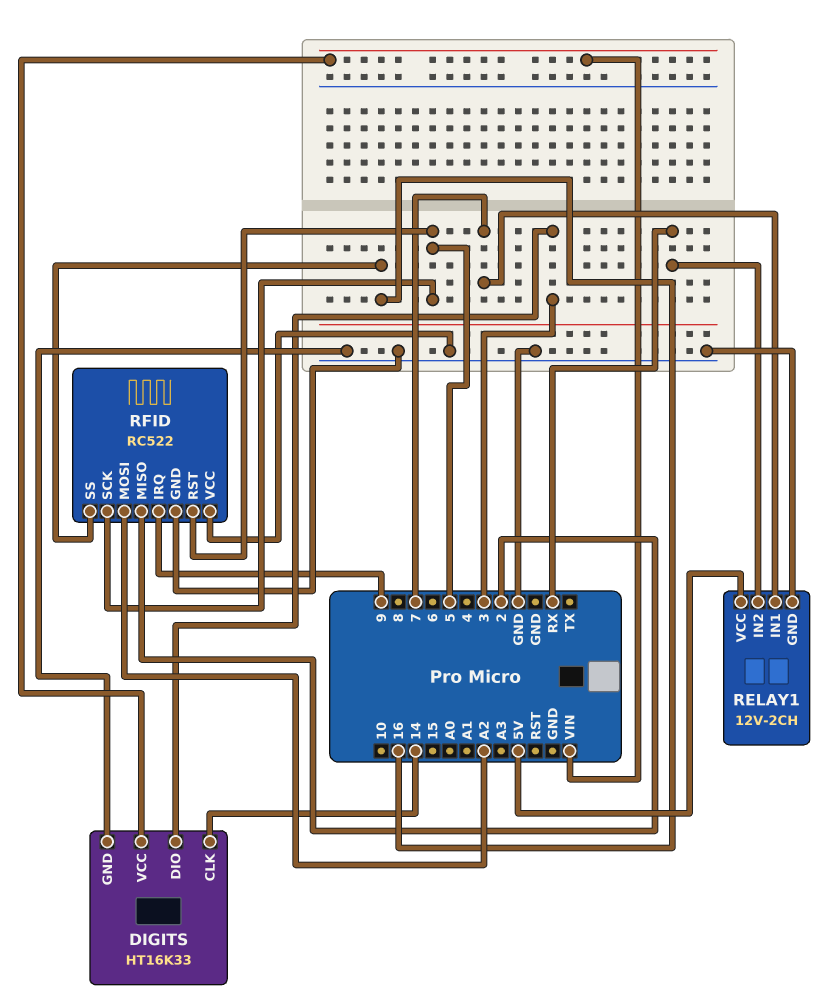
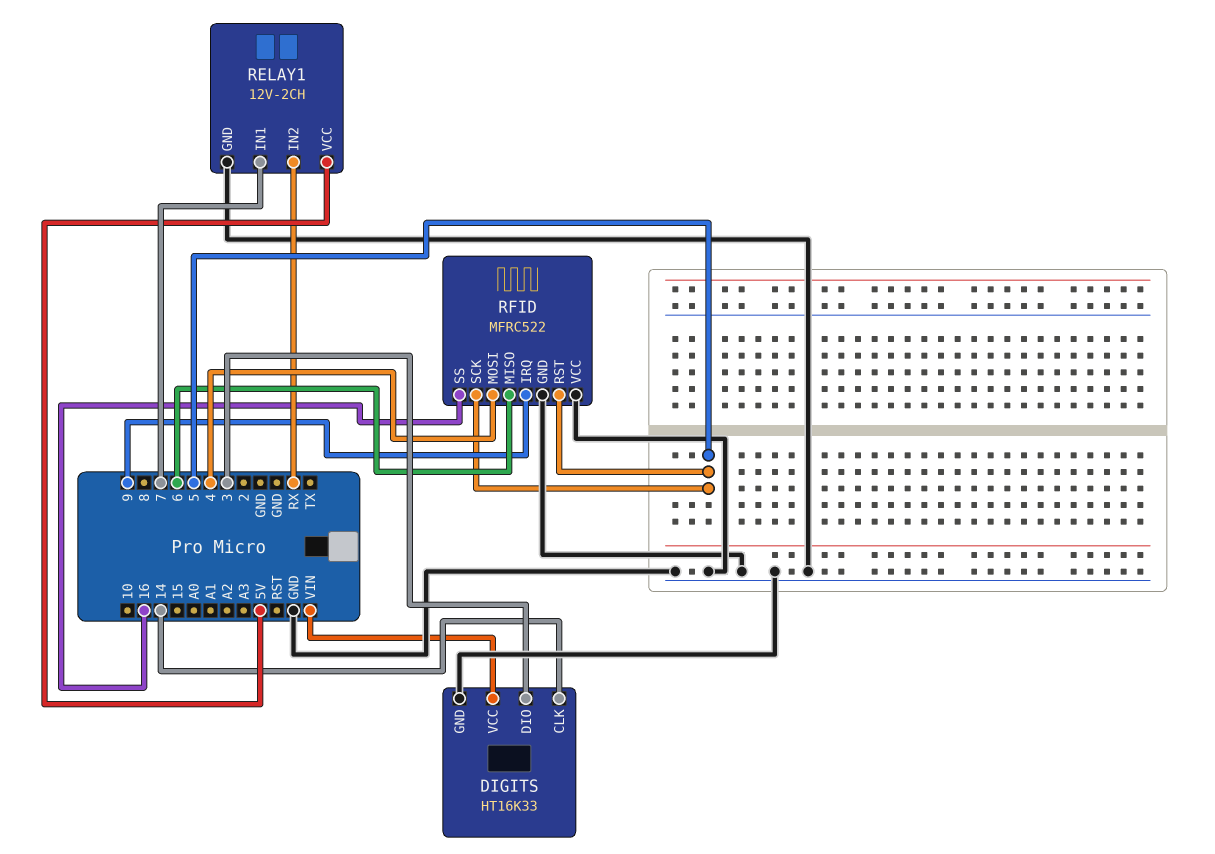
RFID: RC522 -> MFRC522
RFID pin MISO: 2 -> 6
RFID pin MOSI: A2 -> 4

